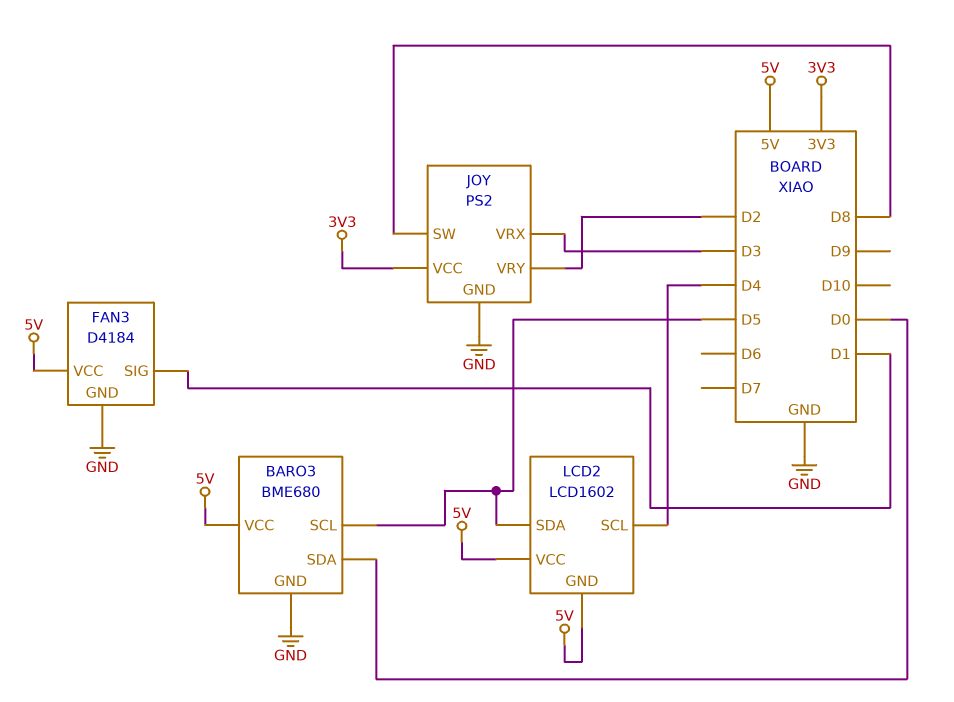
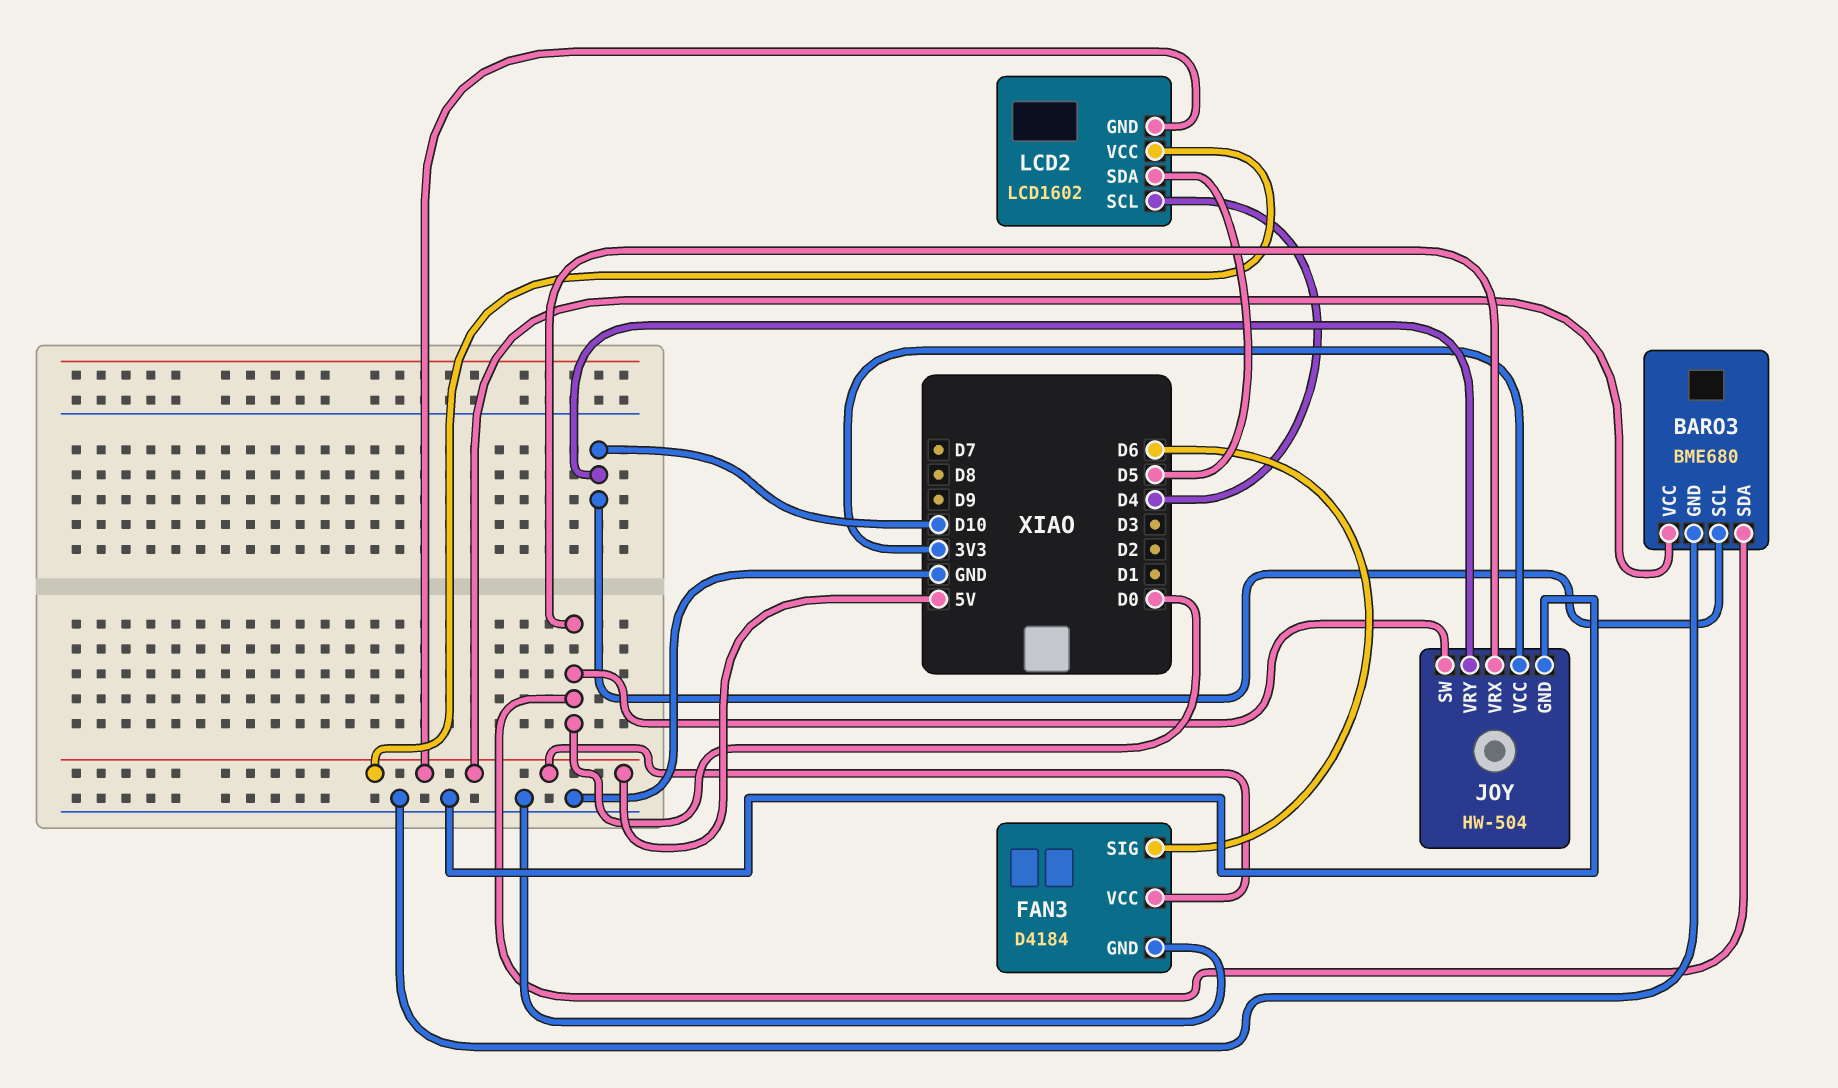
BARO3 pin SCL: D5 -> D10
FAN3 pin SIG: D1 -> D6
JOY: PS2 -> HW-504
JOY pin SW: D8 -> D0
JOY pin VRX: D3 -> D0
JOY pin VRY: D2 -> D10

